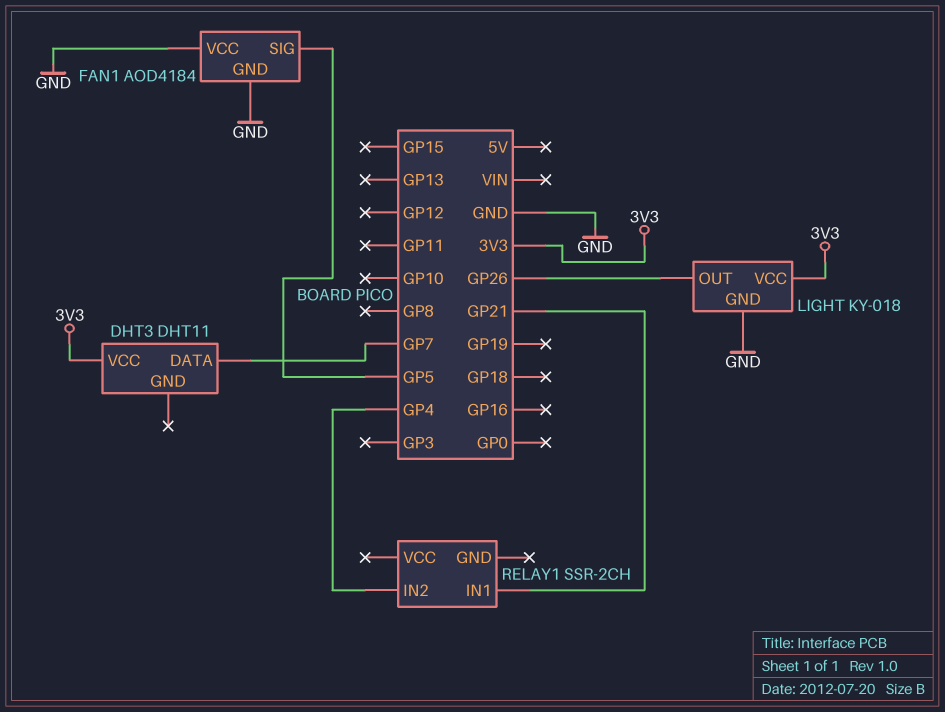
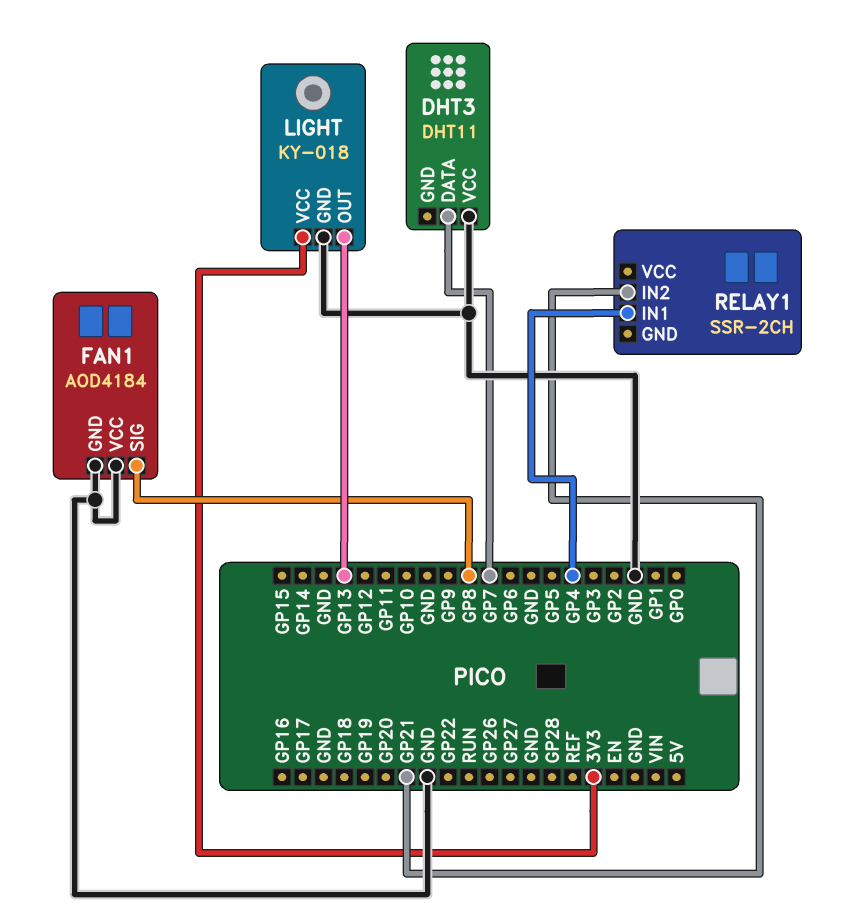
DHT3 pin VCC: 3V3 -> GND
FAN1 pin SIG: GP5 -> GP8
LIGHT pin OUT: GP26 -> GP13
RELAY1 pin IN1: GP21 -> GP4
RELAY1 pin IN2: GP4 -> GP21

